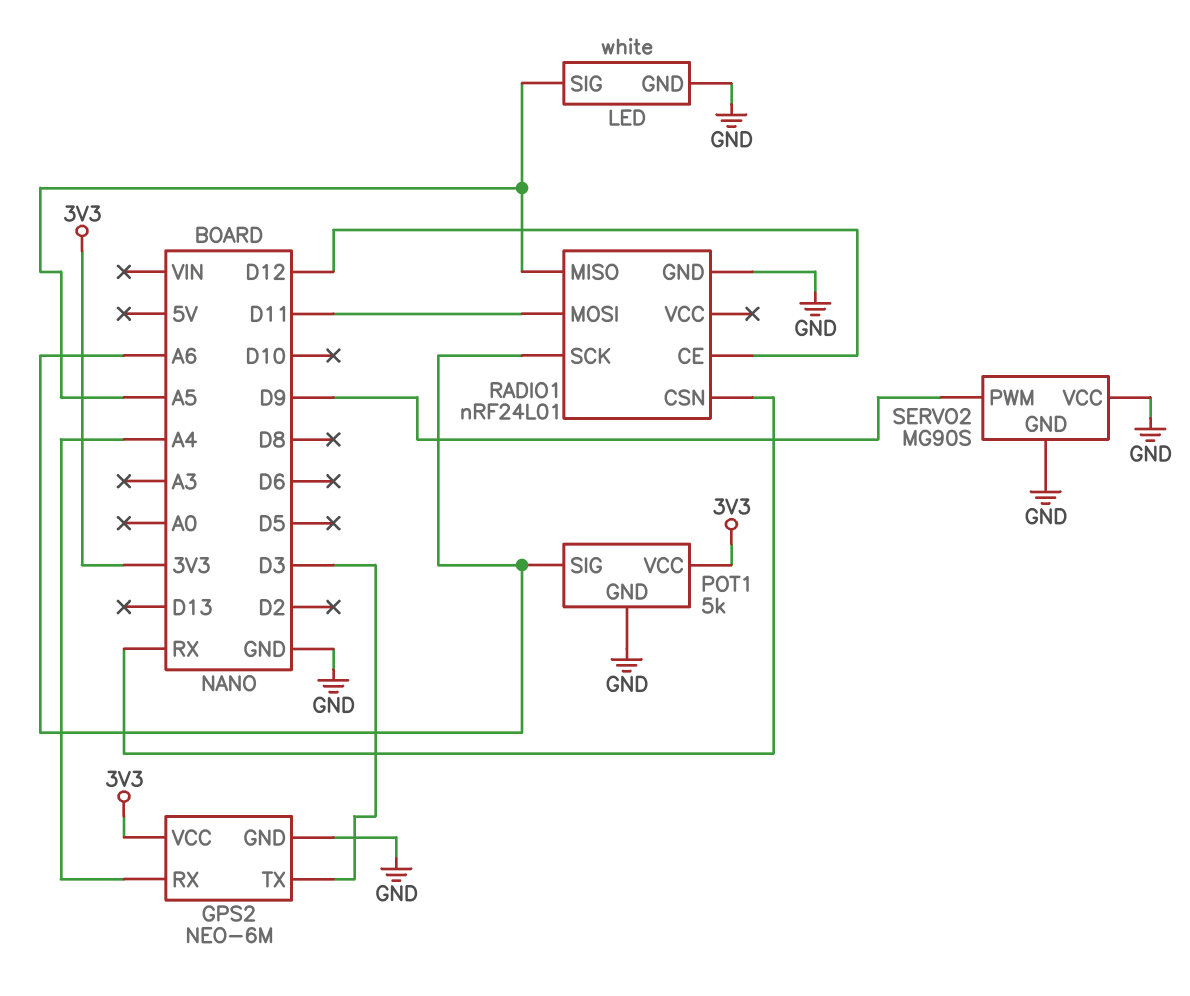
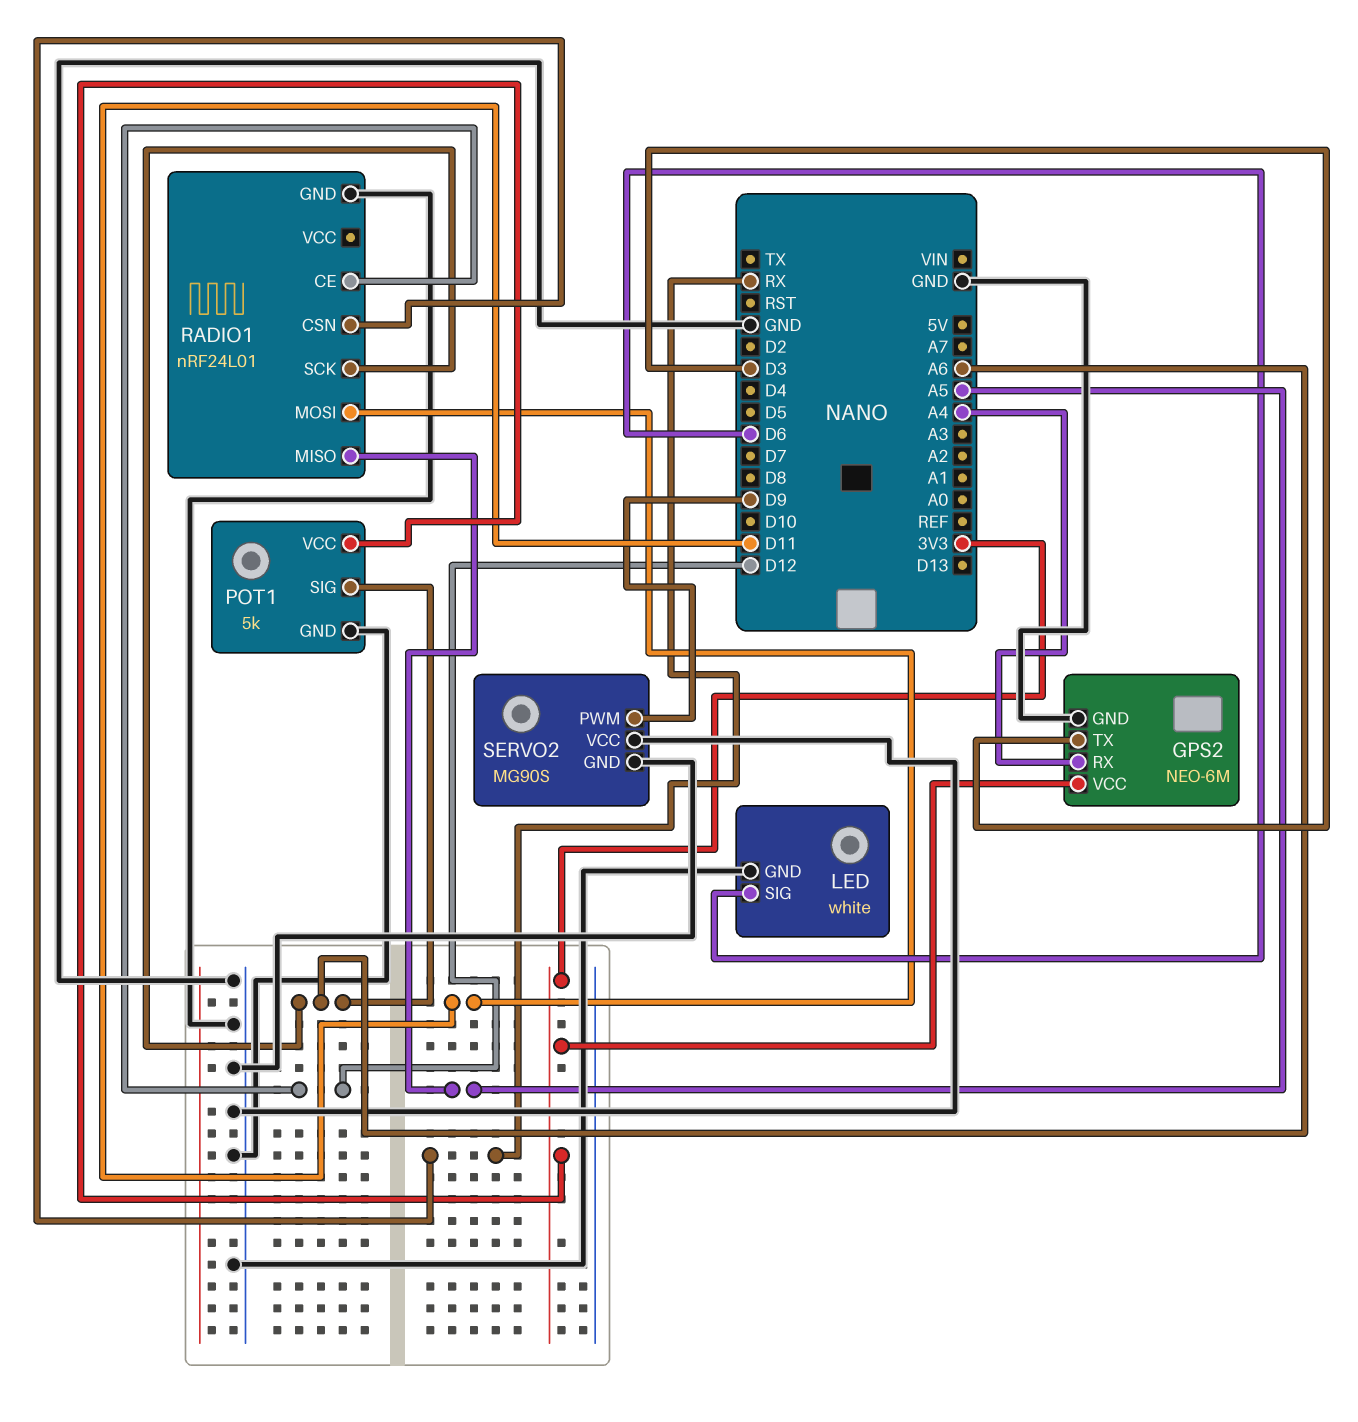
LED pin SIG: A5 -> D6

